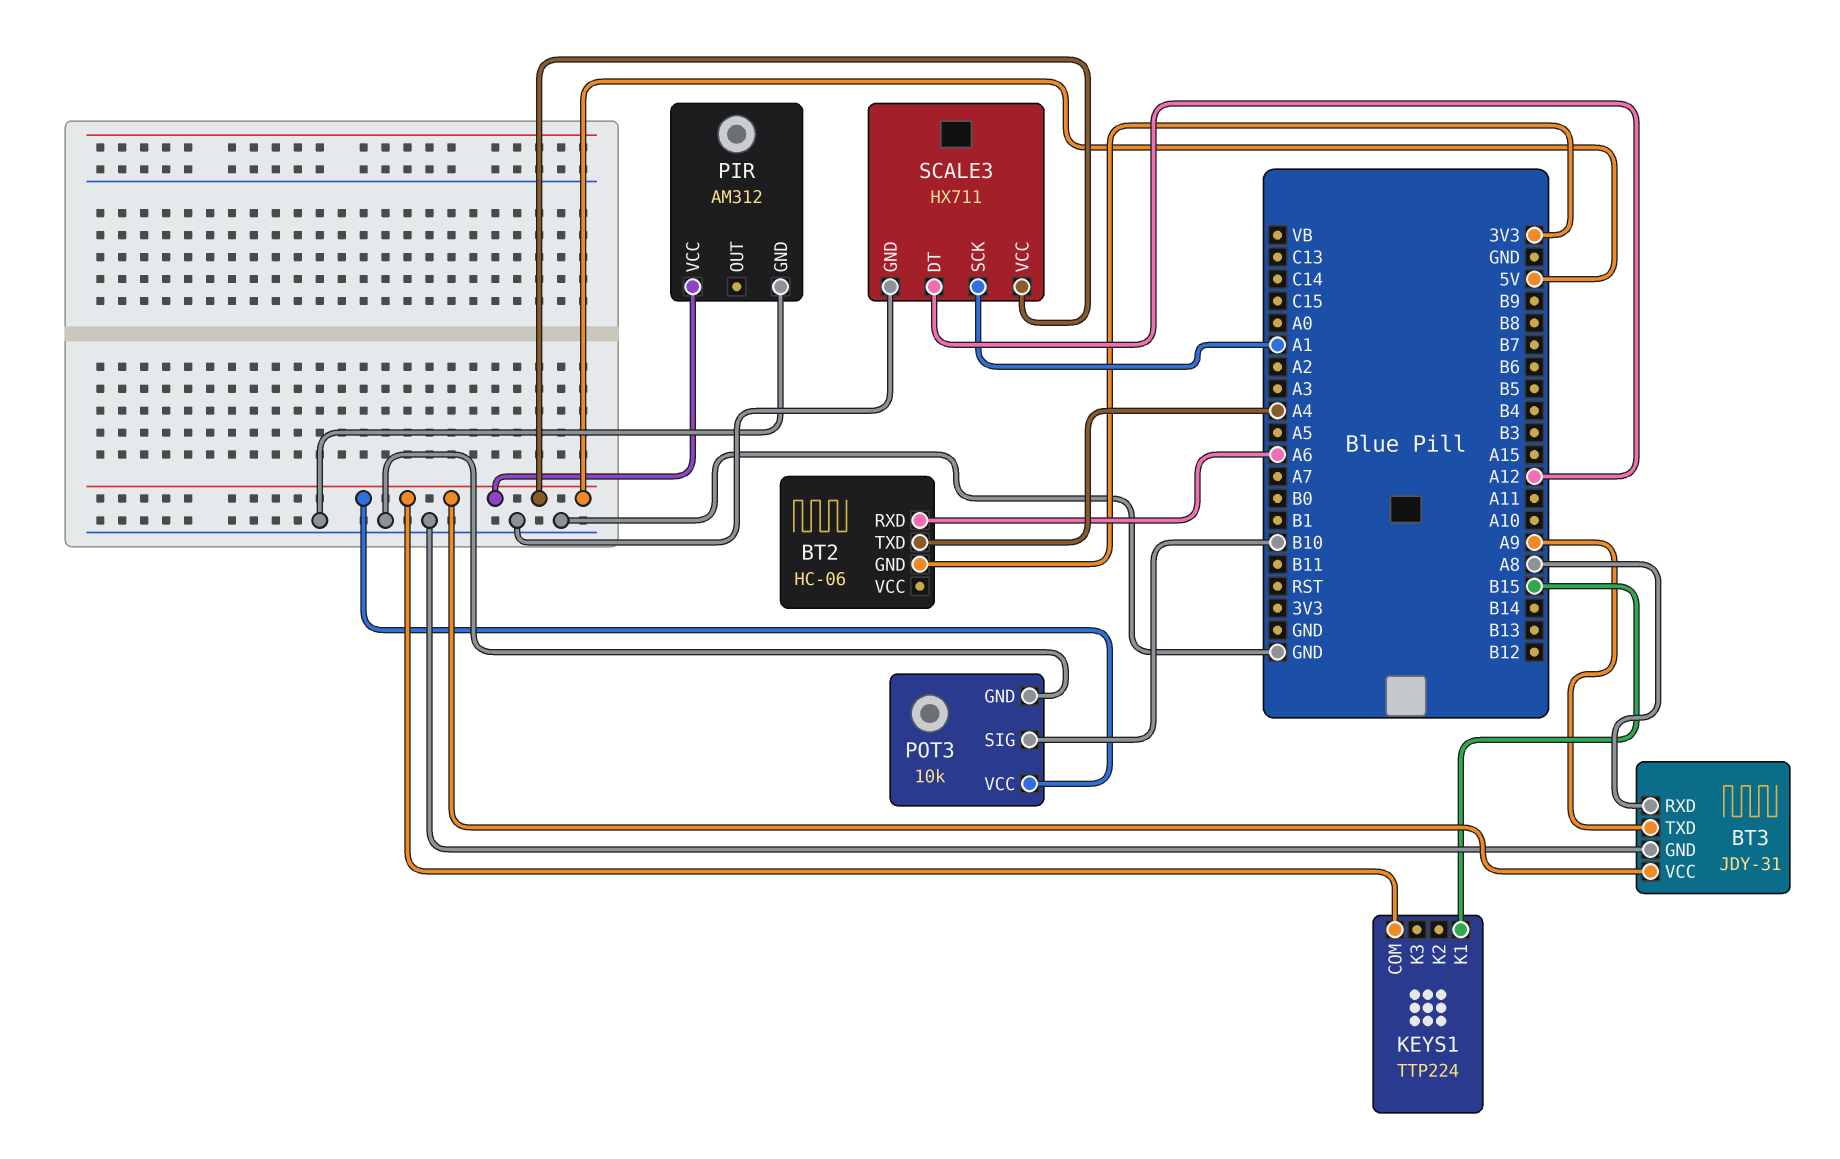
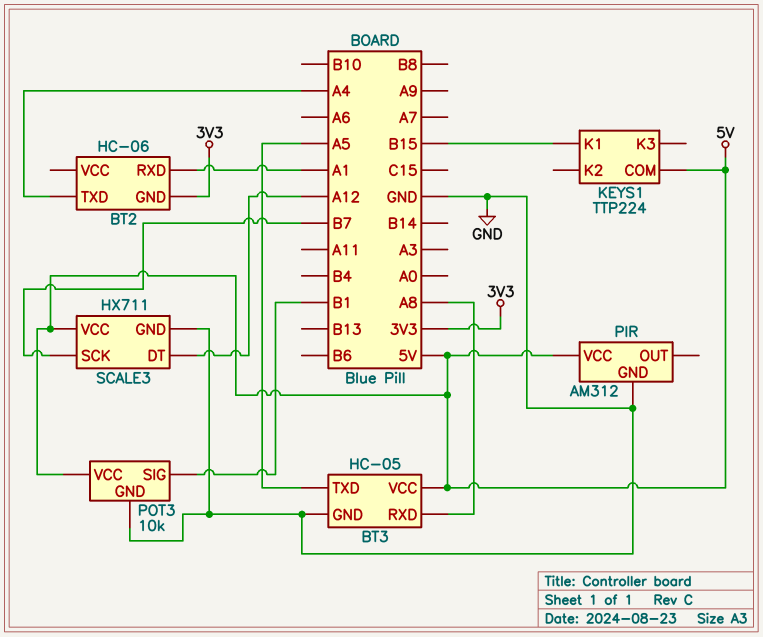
BT2 pin RXD: A6 -> A1
BT3: JDY-31 -> HC-05
BT3 pin TXD: A9 -> A5
POT3 pin SIG: B10 -> B1
SCALE3 pin SCK: A1 -> B7

